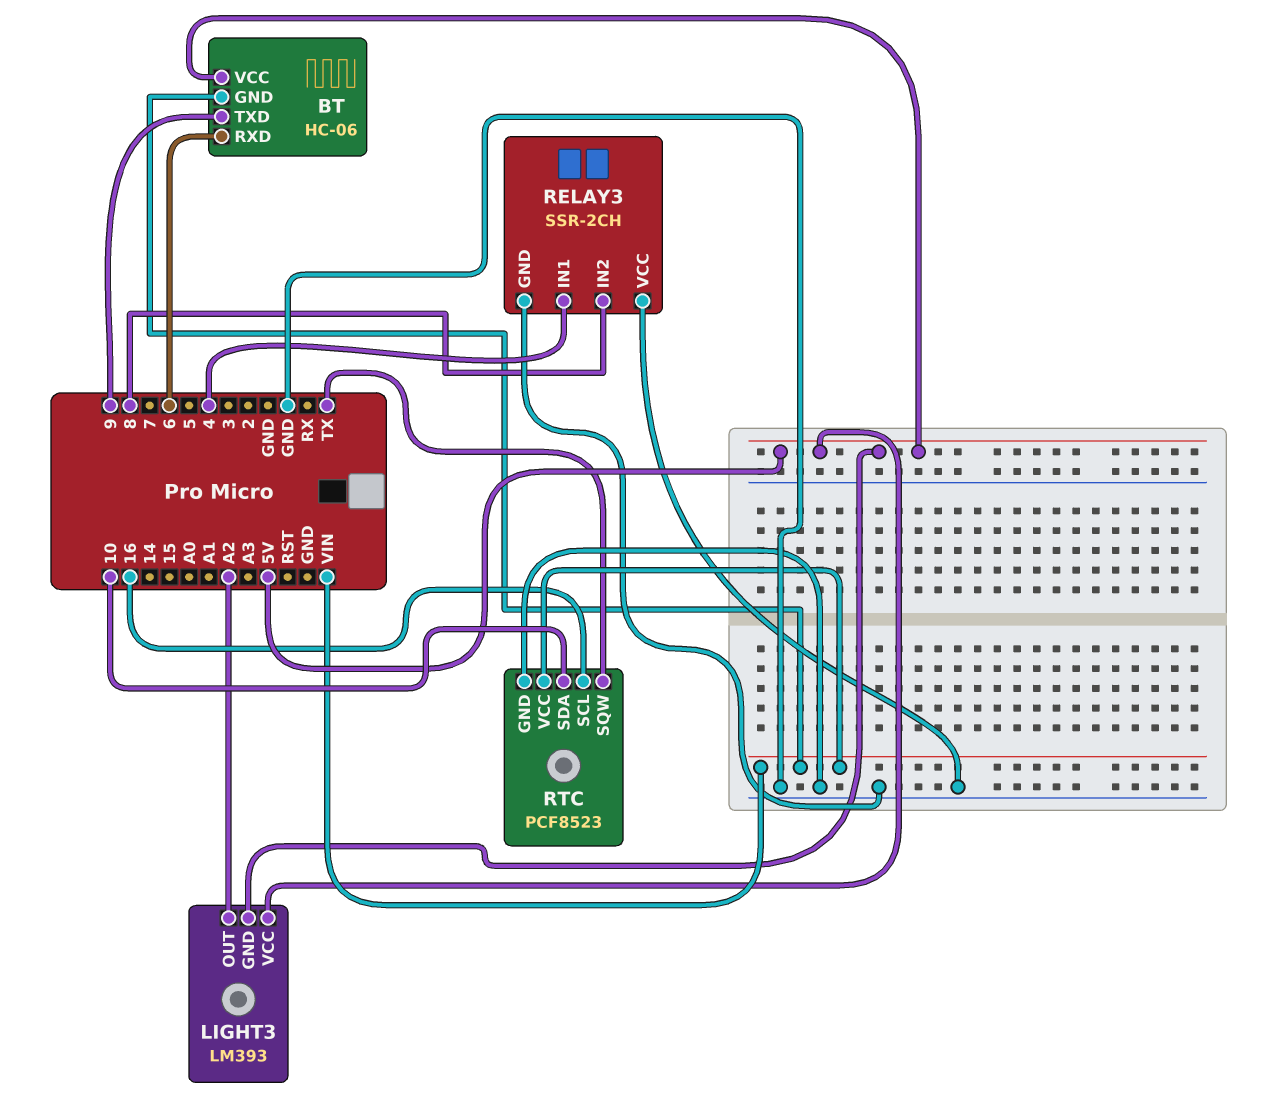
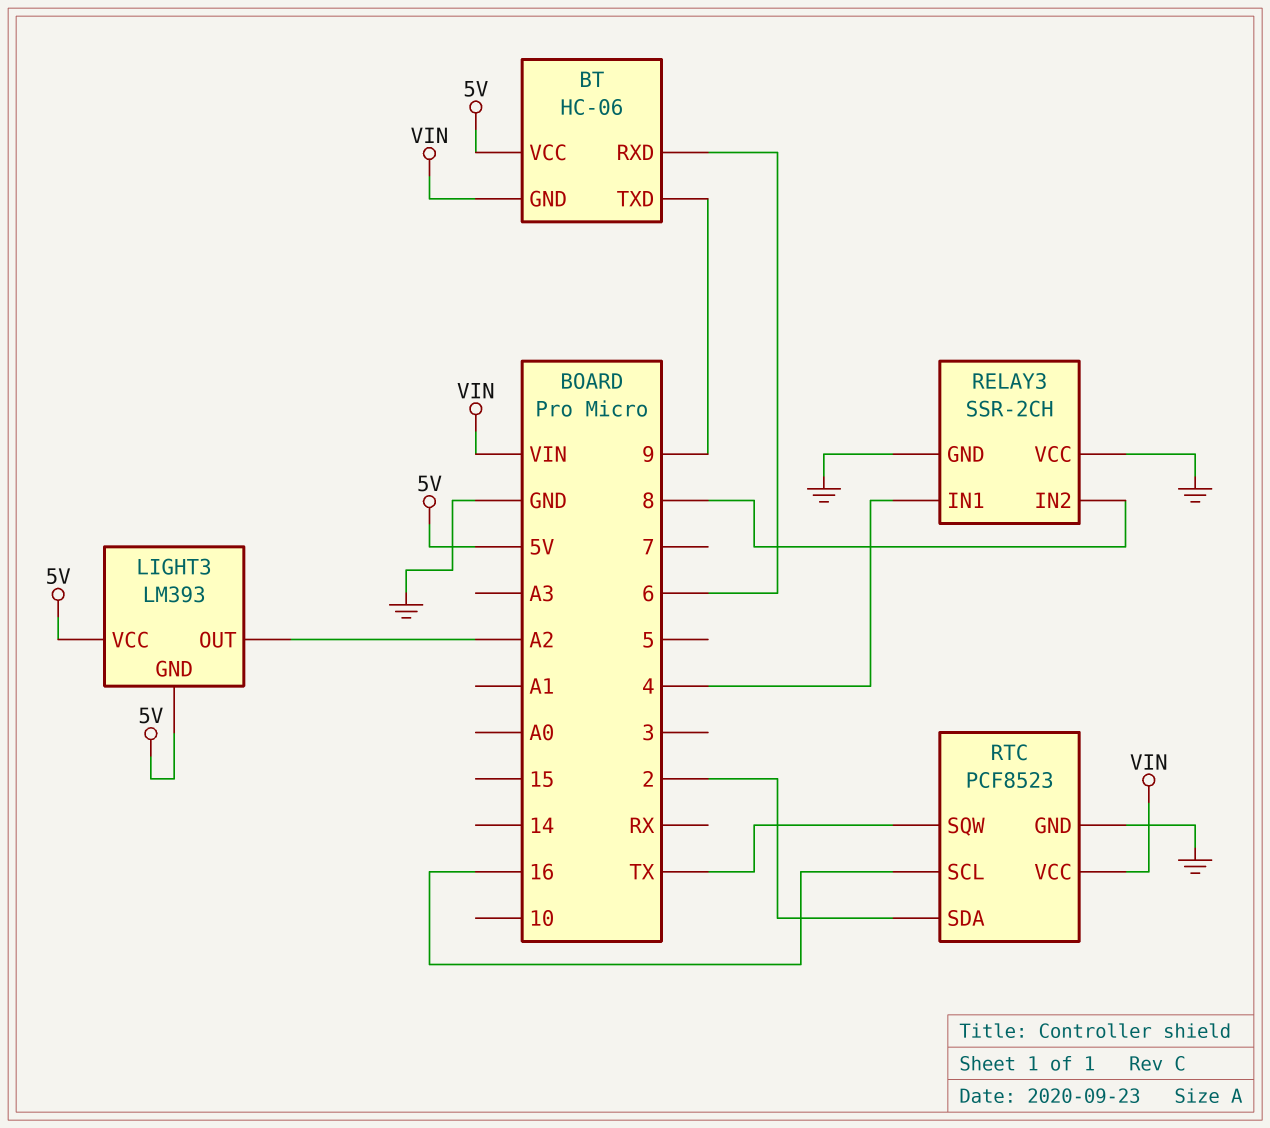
RTC pin SDA: 10 -> 2

